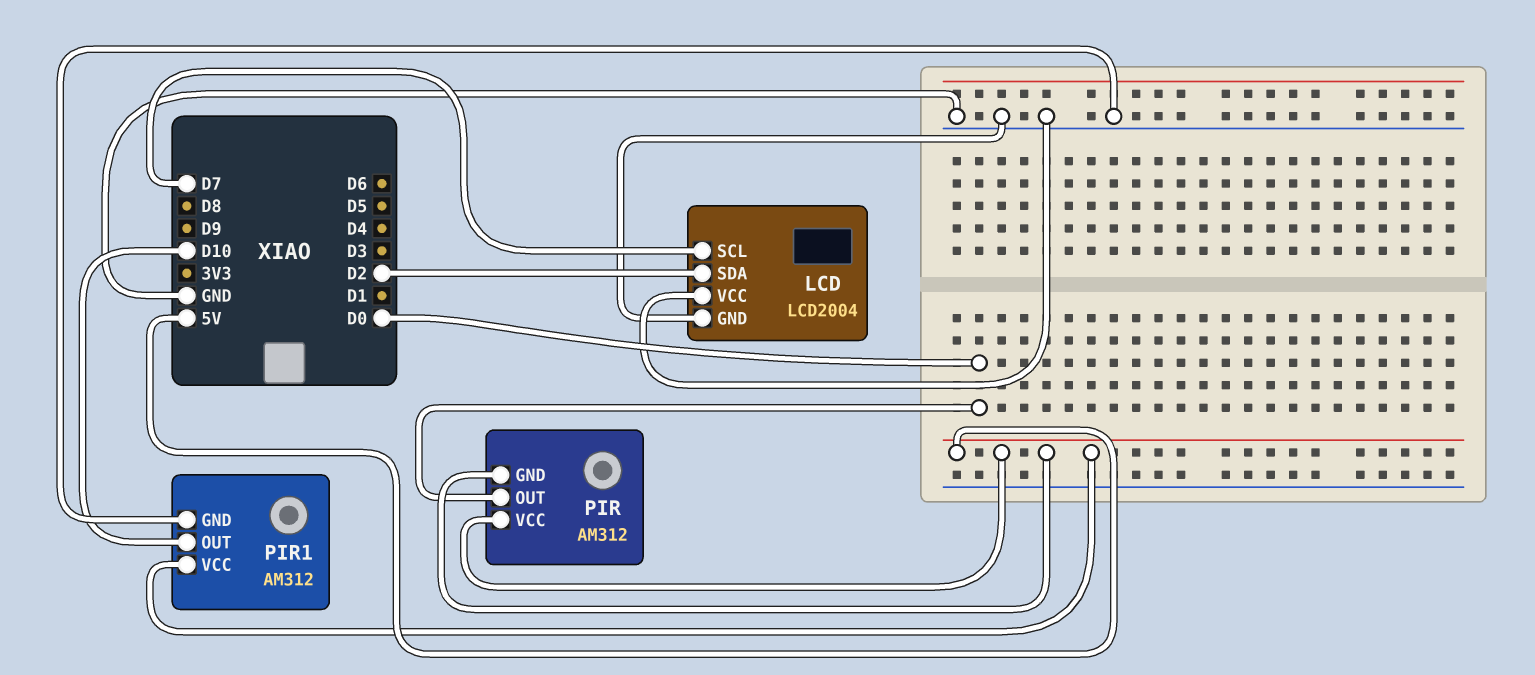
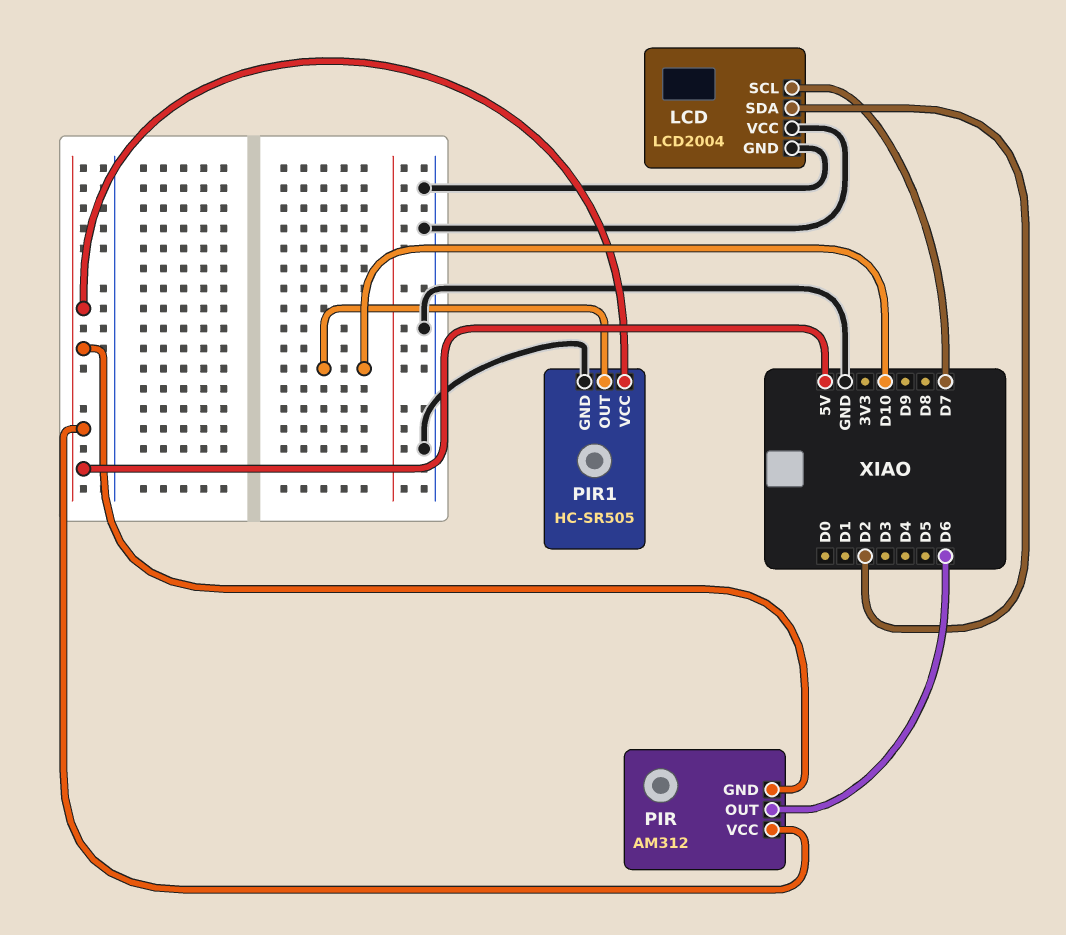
PIR pin OUT: D0 -> D6
PIR1: AM312 -> HC-SR505

